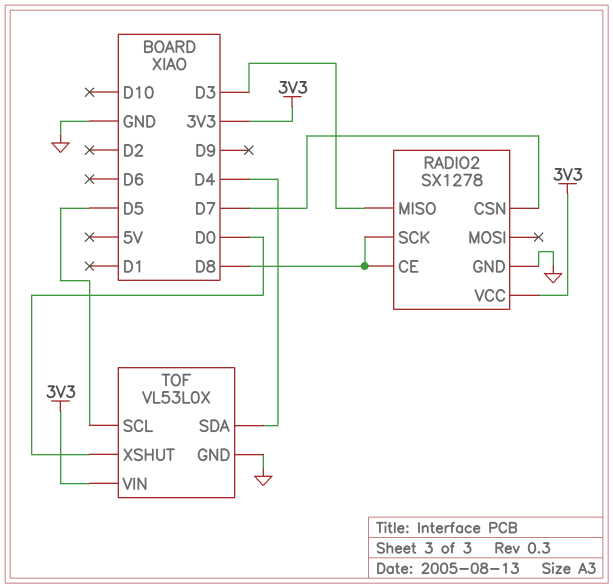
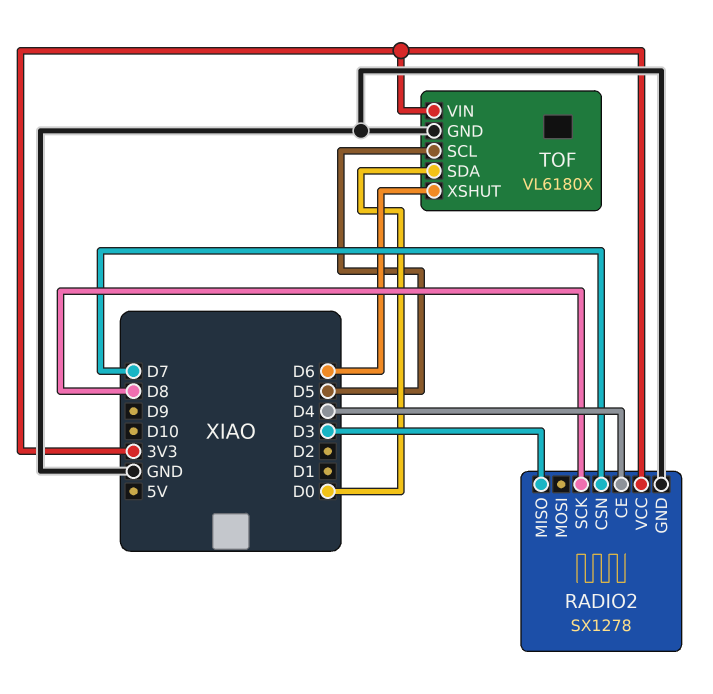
RADIO2 pin CE: D8 -> D4
TOF: VL53L0X -> VL6180X
TOF pin SDA: D4 -> D0
TOF pin XSHUT: D0 -> D6

